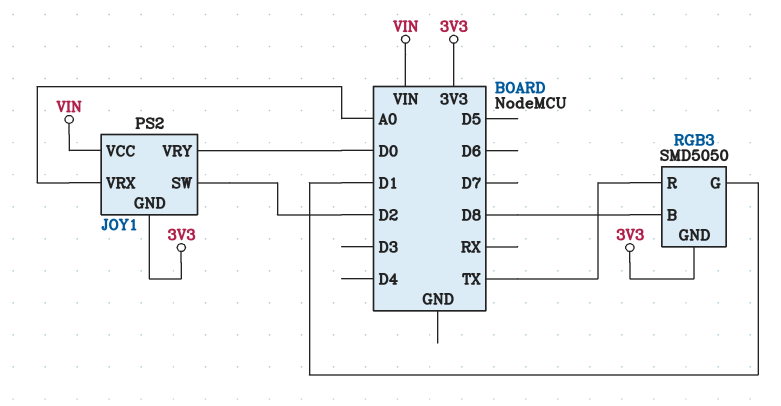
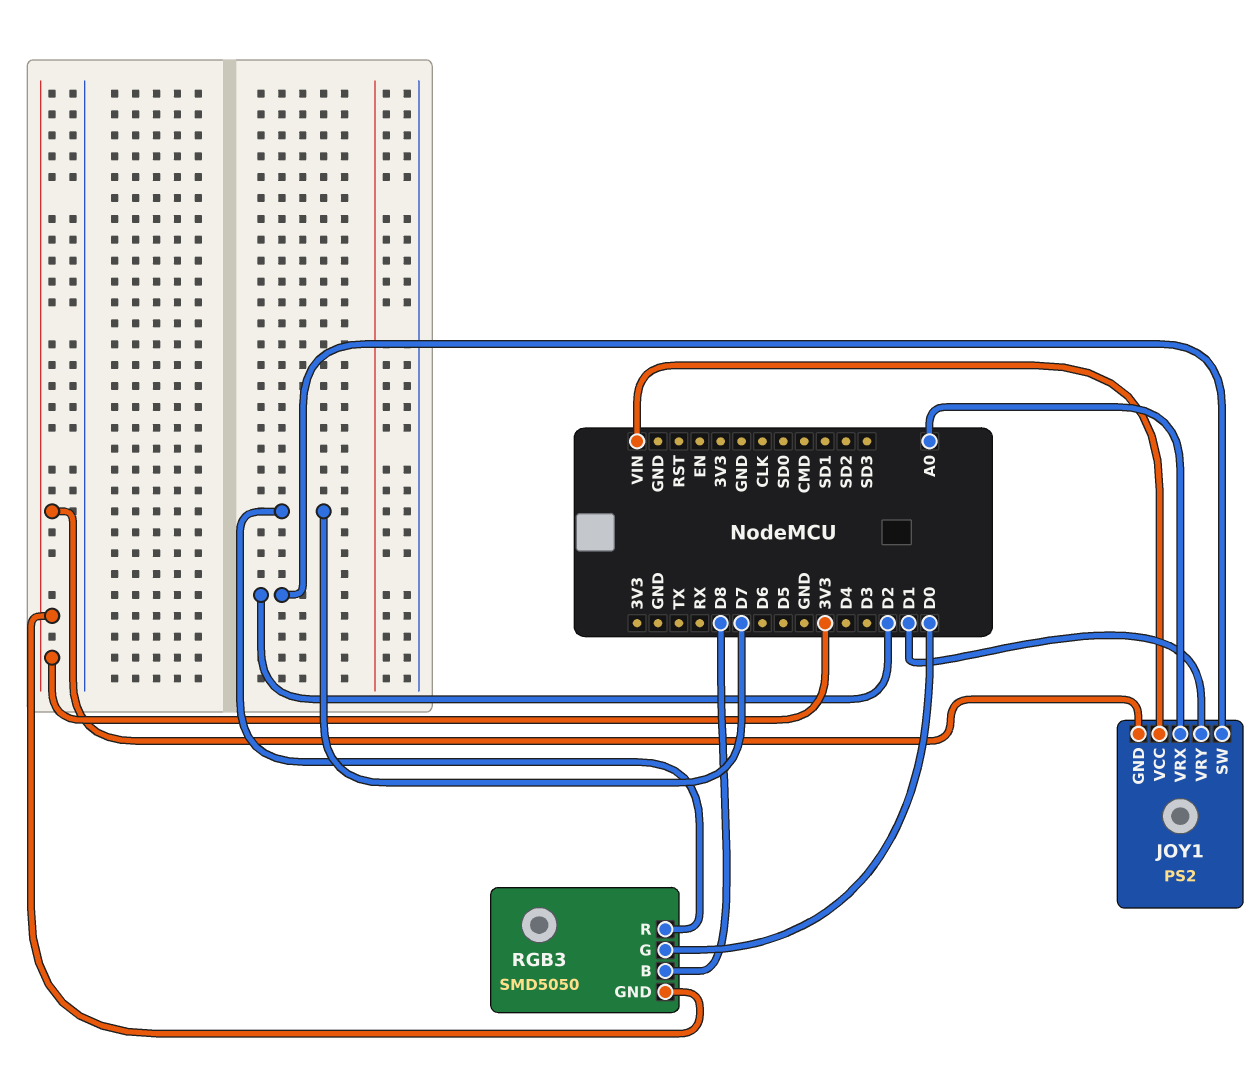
JOY1 pin VRY: D0 -> D1
RGB3 pin G: D1 -> D0
RGB3 pin R: TX -> D7

